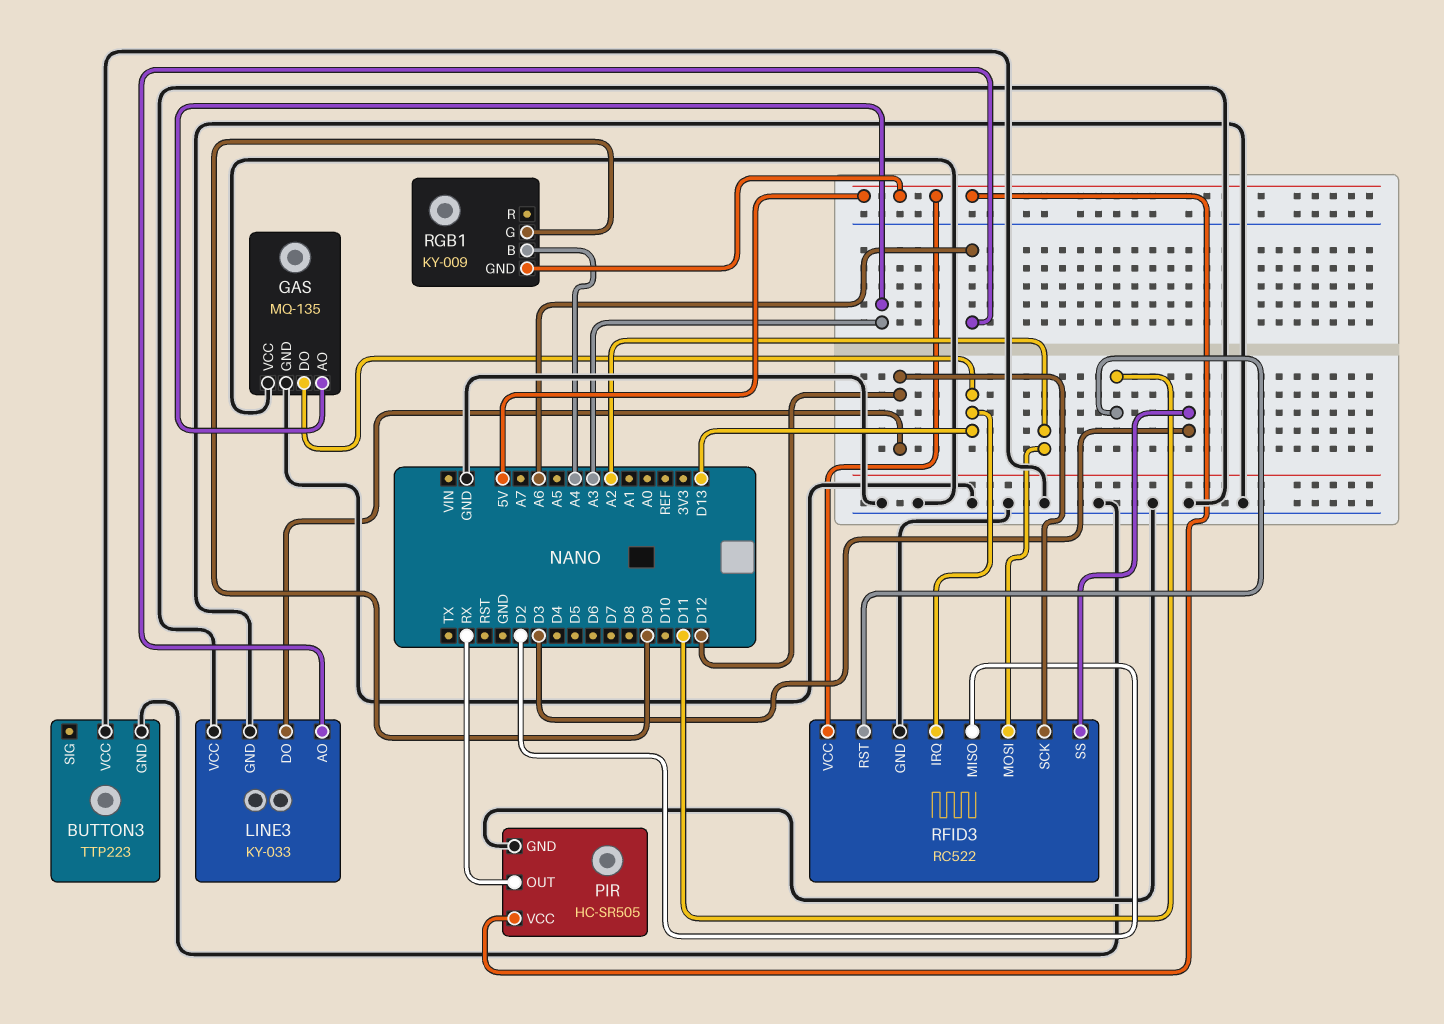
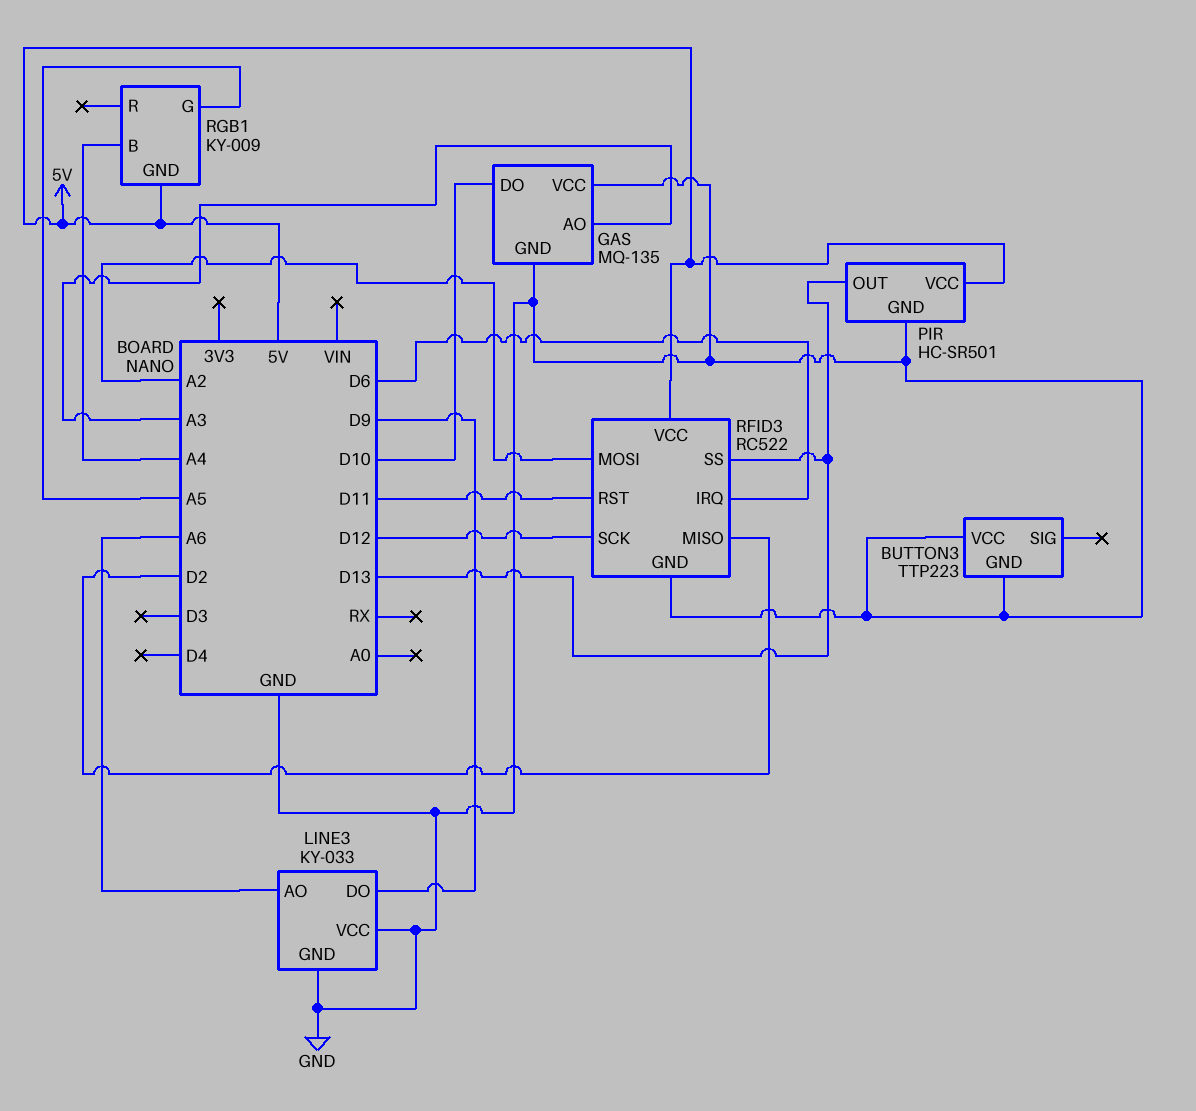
GAS pin DO: D13 -> D10
LINE3 pin DO: D12 -> D9
PIR: HC-SR505 -> HC-SR501
PIR pin OUT: RX -> D13
RFID3 pin IRQ: D13 -> D6
RFID3 pin SS: D3 -> D13
RGB1 pin G: D9 -> A5

